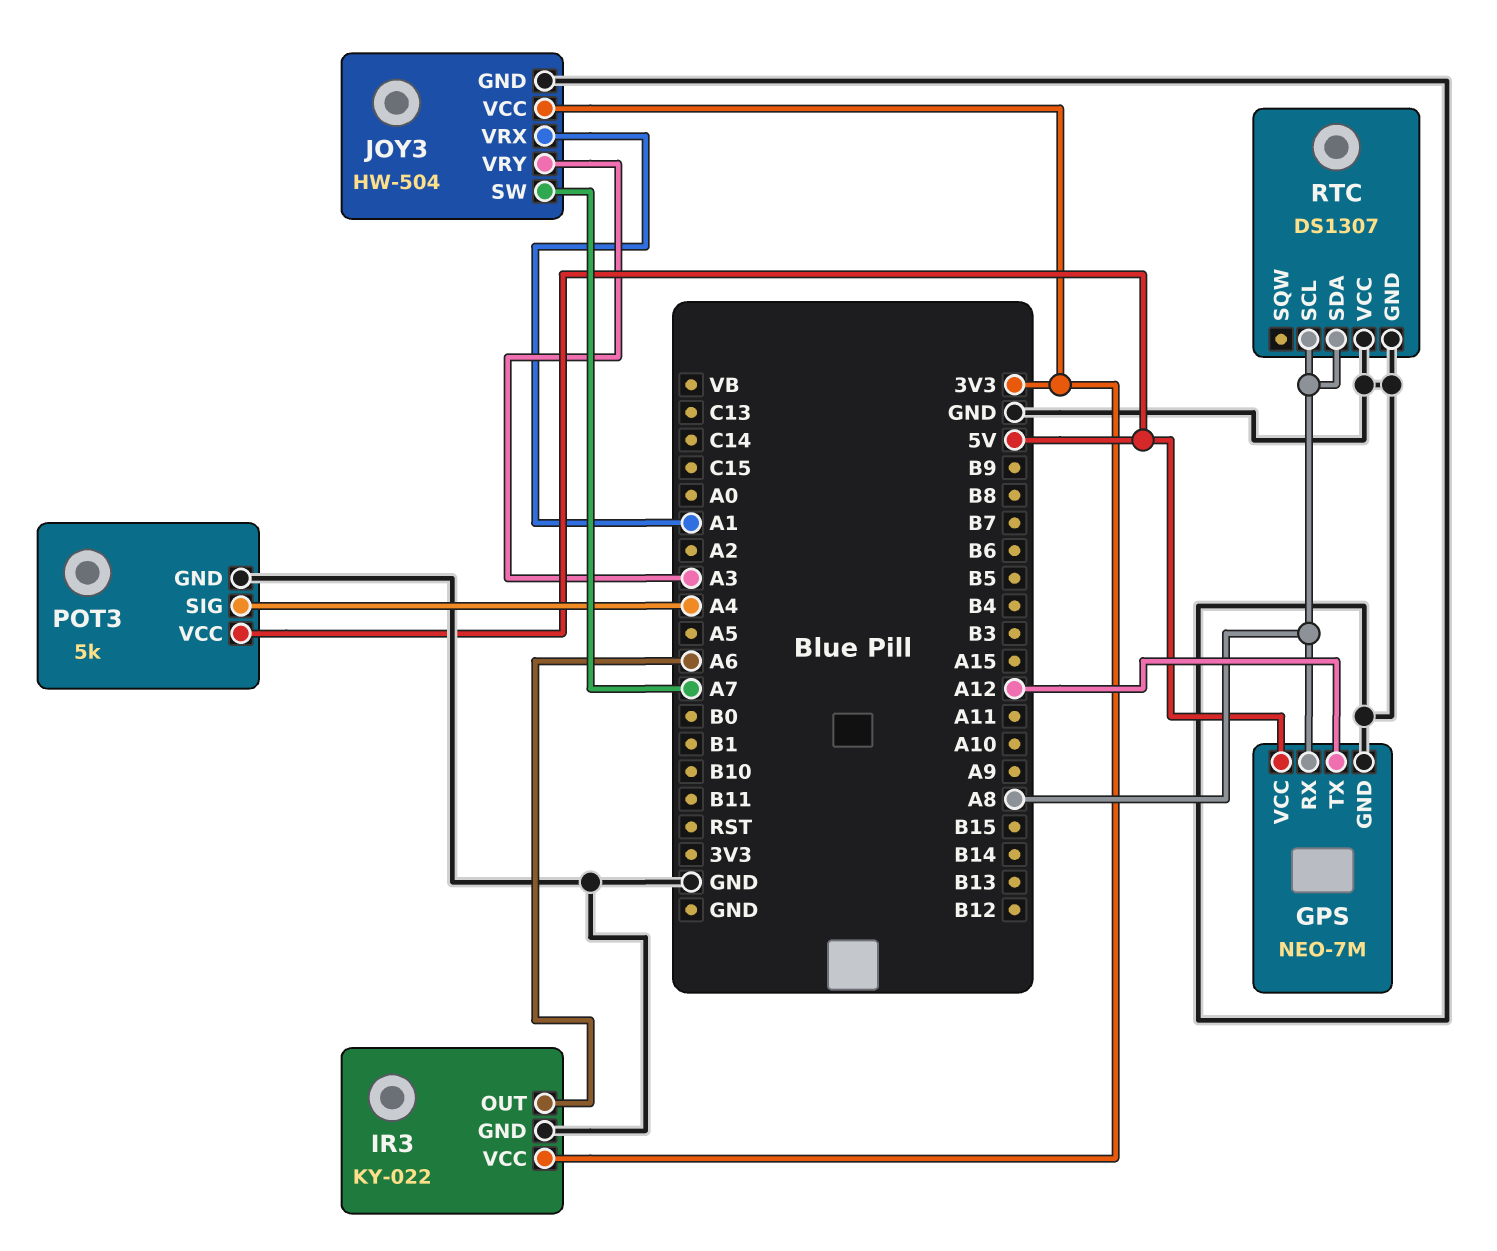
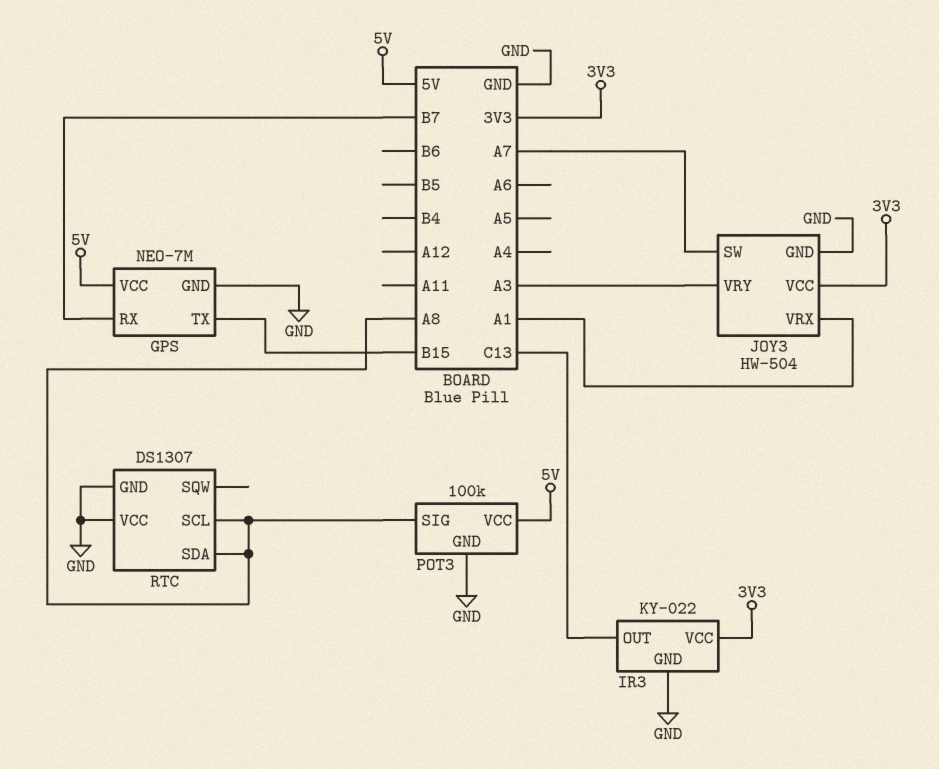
GPS pin RX: A8 -> B7
GPS pin TX: A12 -> B15
IR3 pin OUT: A6 -> C13
POT3: 5k -> 100k
POT3 pin SIG: A4 -> A8

